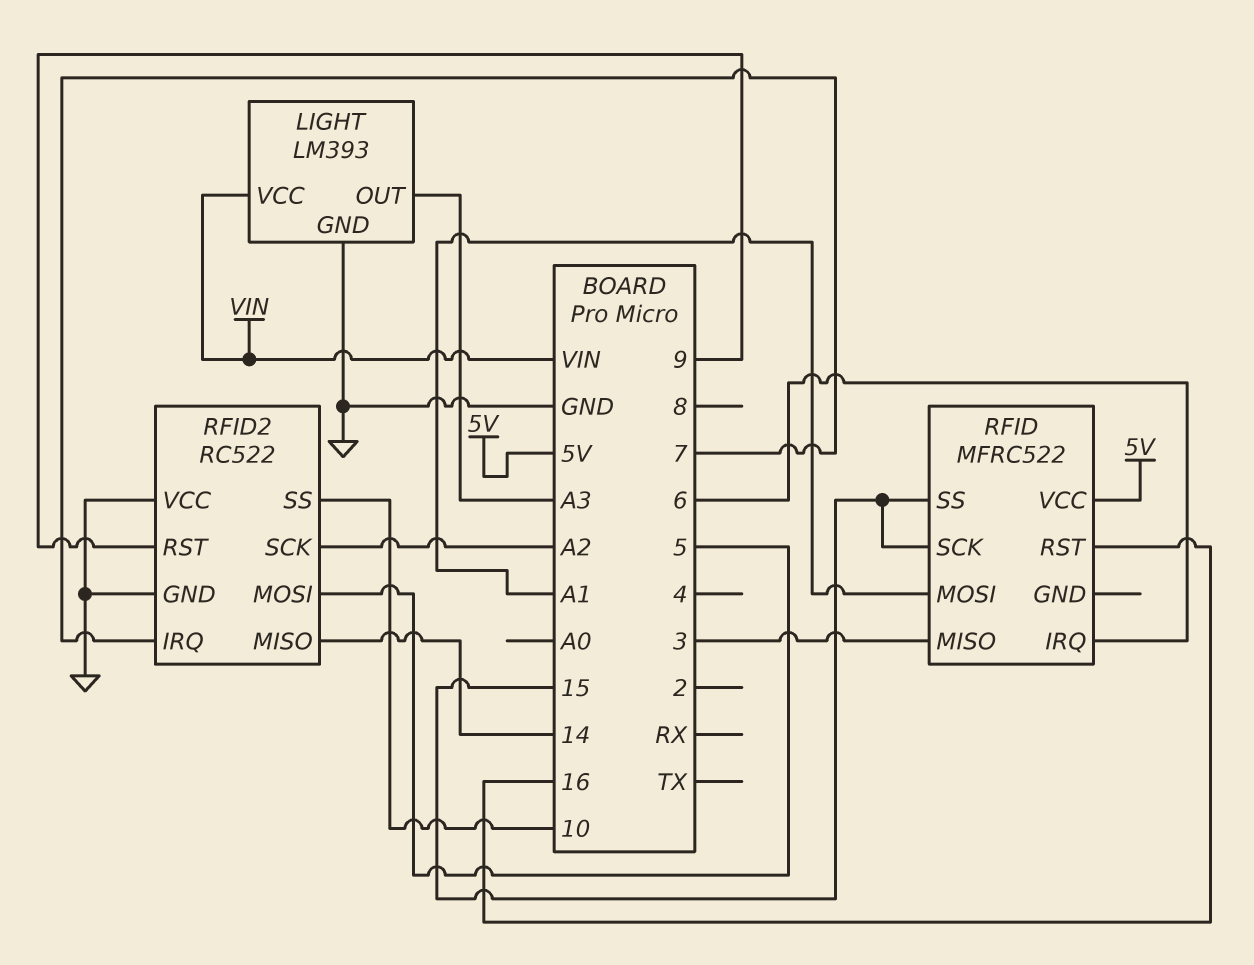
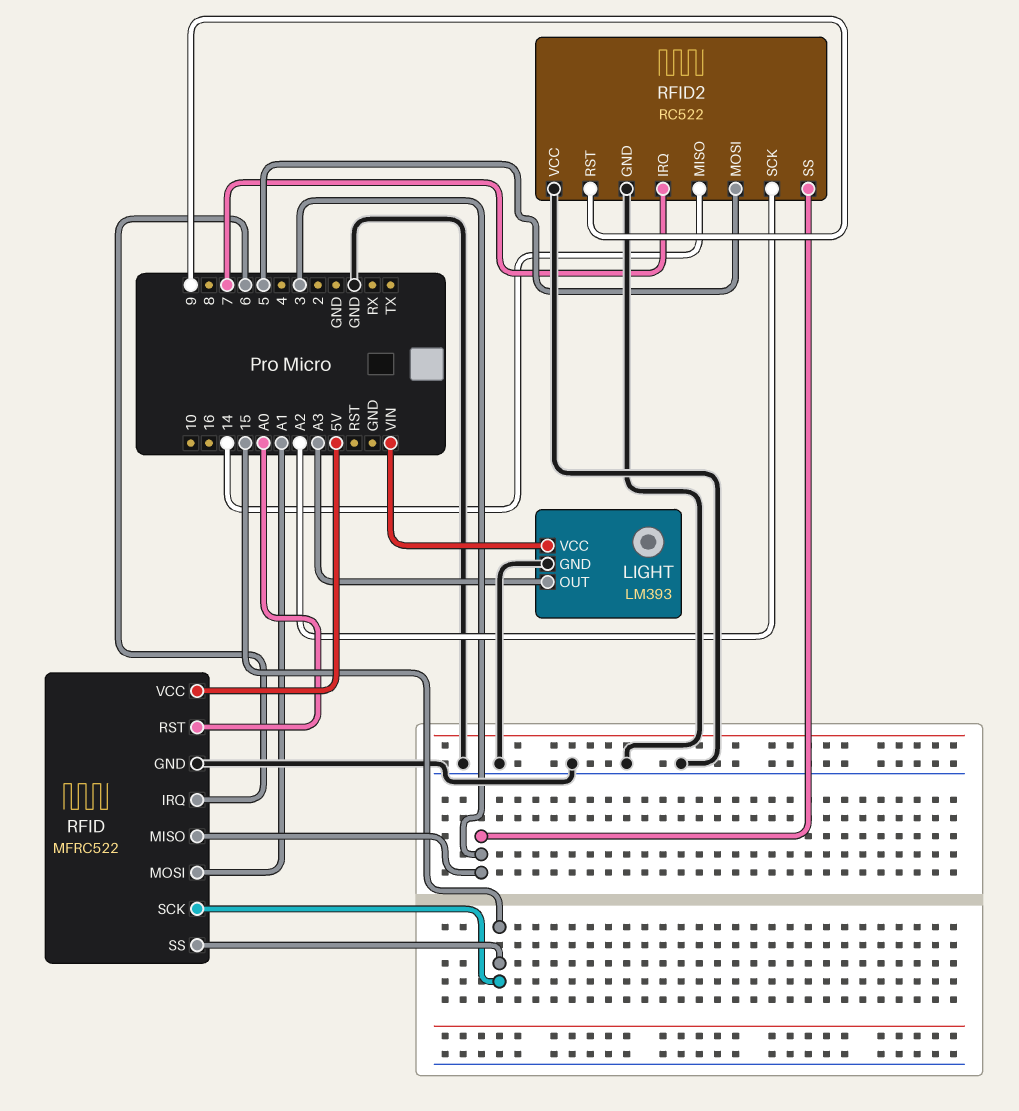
RFID pin GND: none -> GND
RFID pin RST: 16 -> A0
RFID2 pin SS: 10 -> 3

